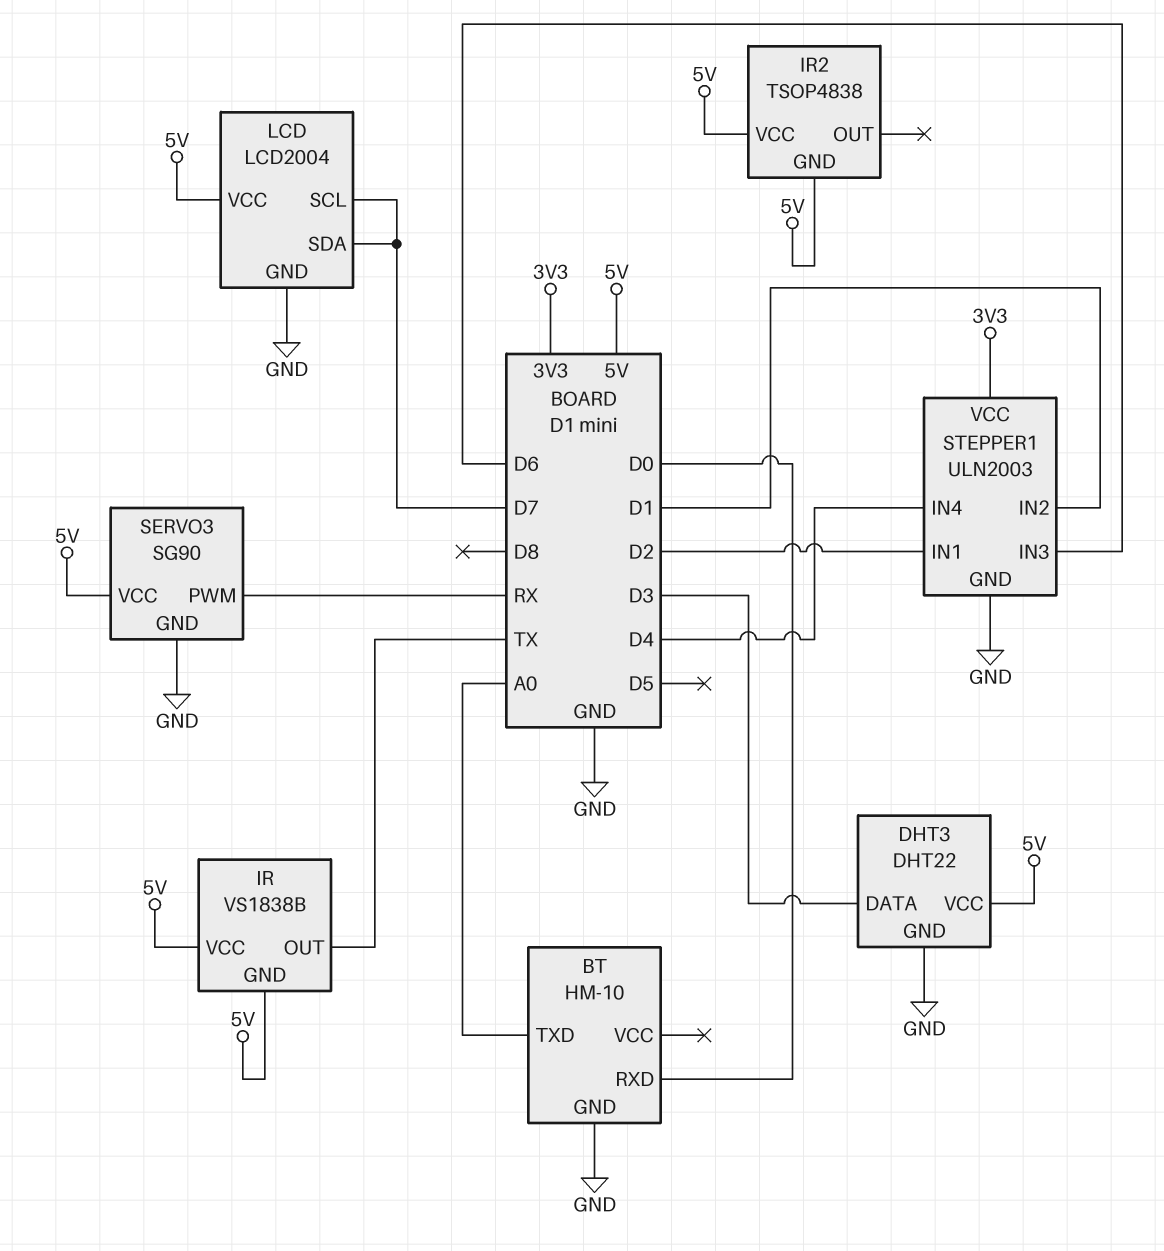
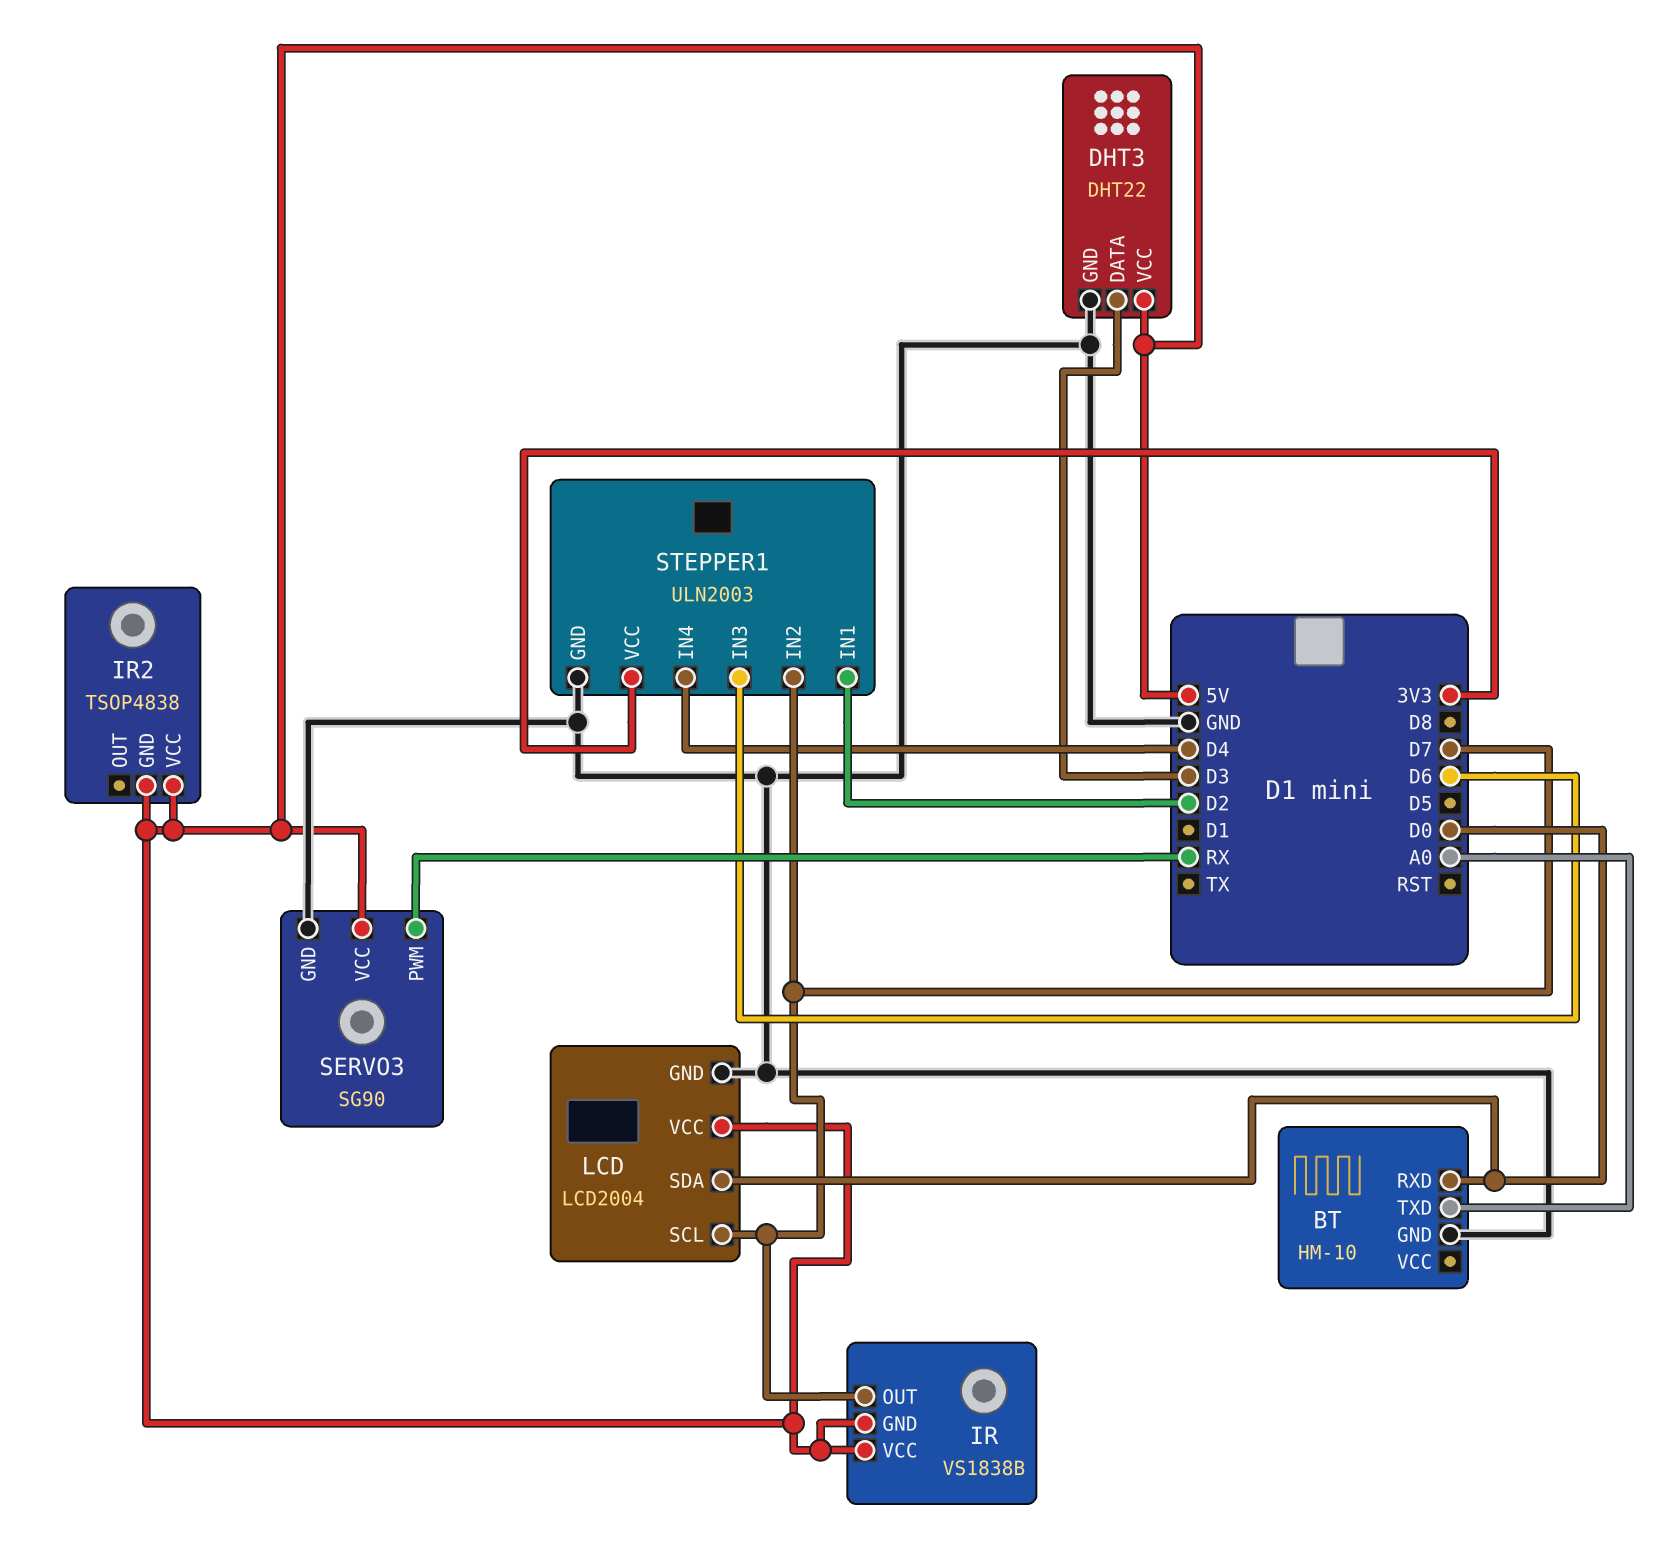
IR pin OUT: TX -> D7
LCD pin SDA: D7 -> D0
STEPPER1 pin IN2: D1 -> D7

